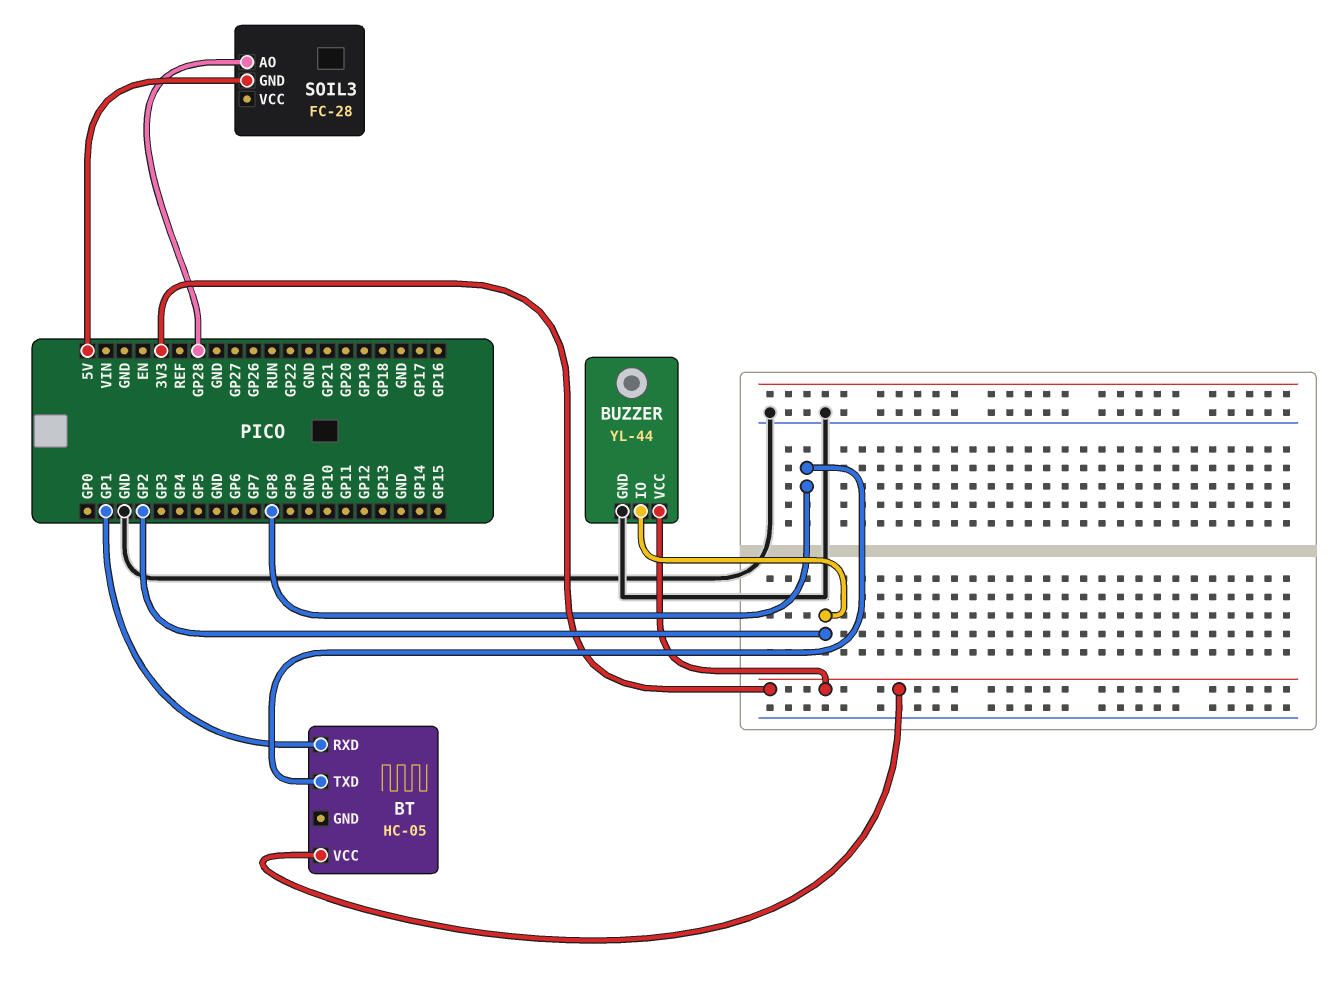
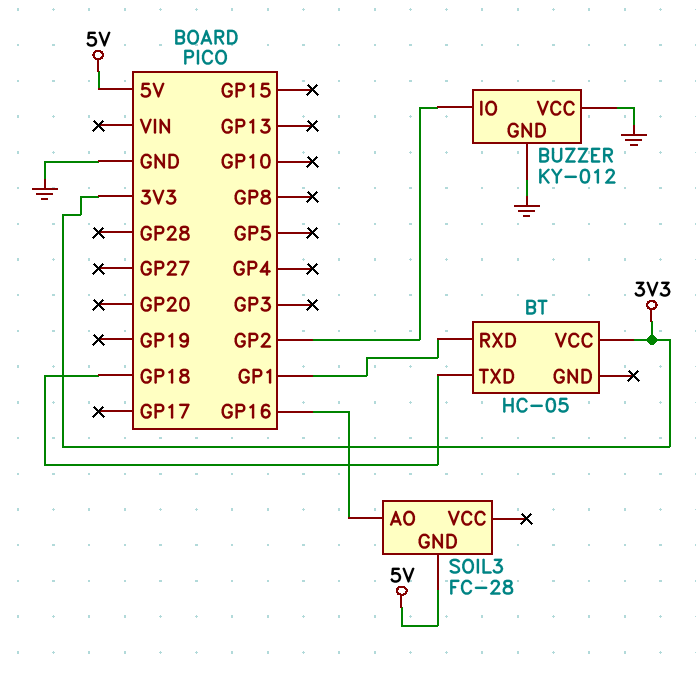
BT pin TXD: GP8 -> GP18
BUZZER: YL-44 -> KY-012
BUZZER pin VCC: 3V3 -> GND
SOIL3 pin AO: GP28 -> GP16

